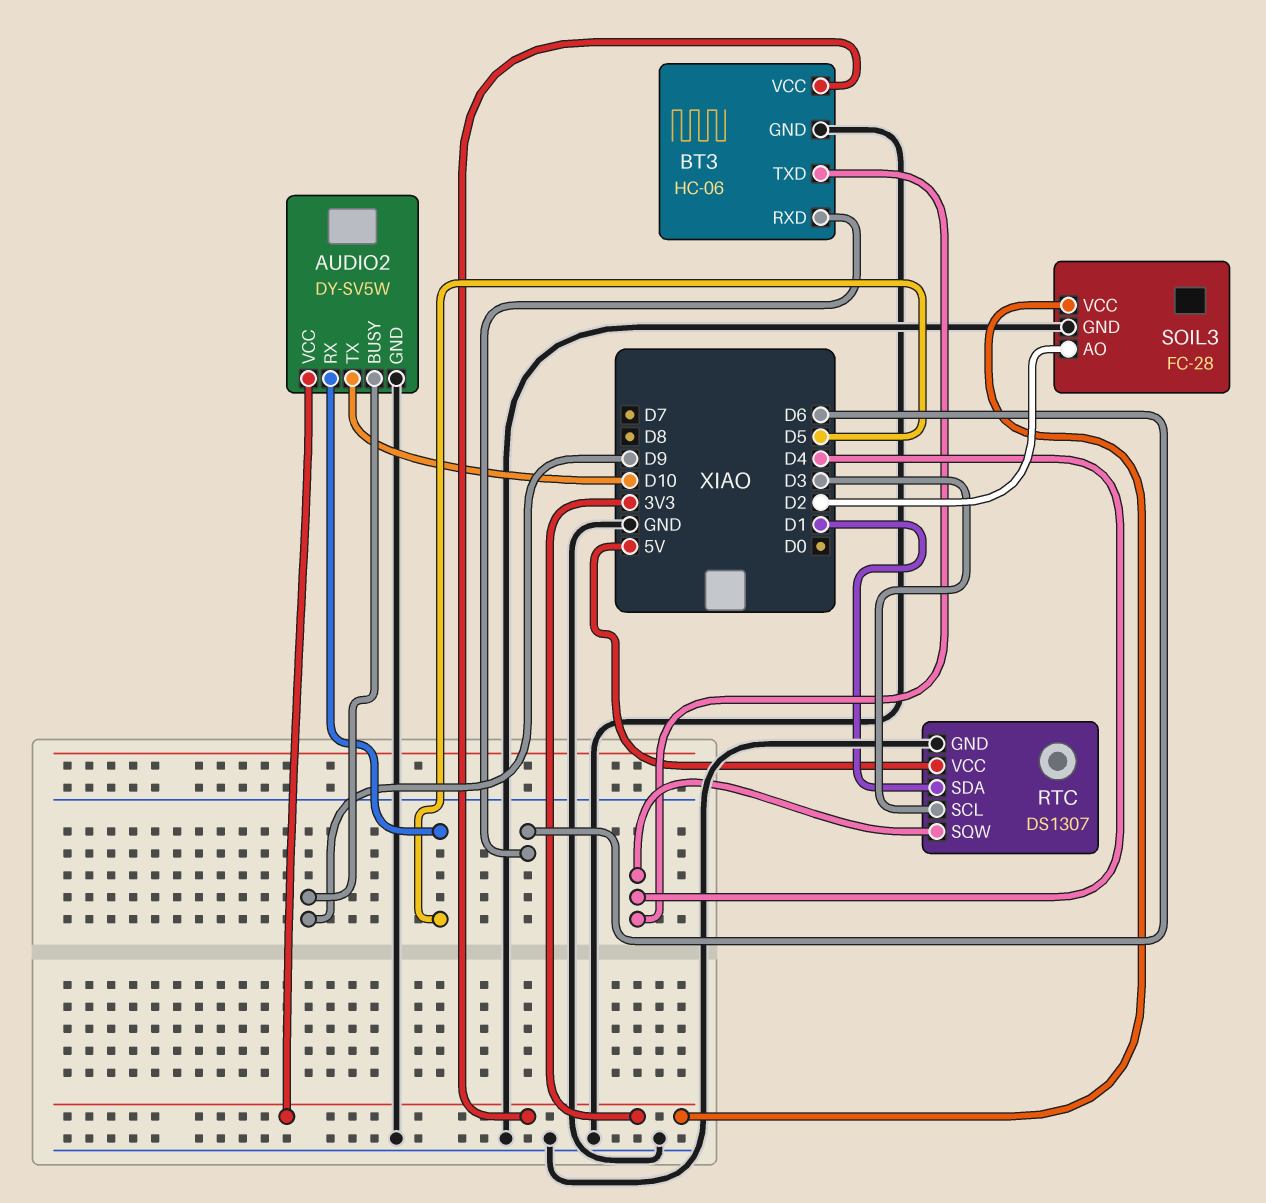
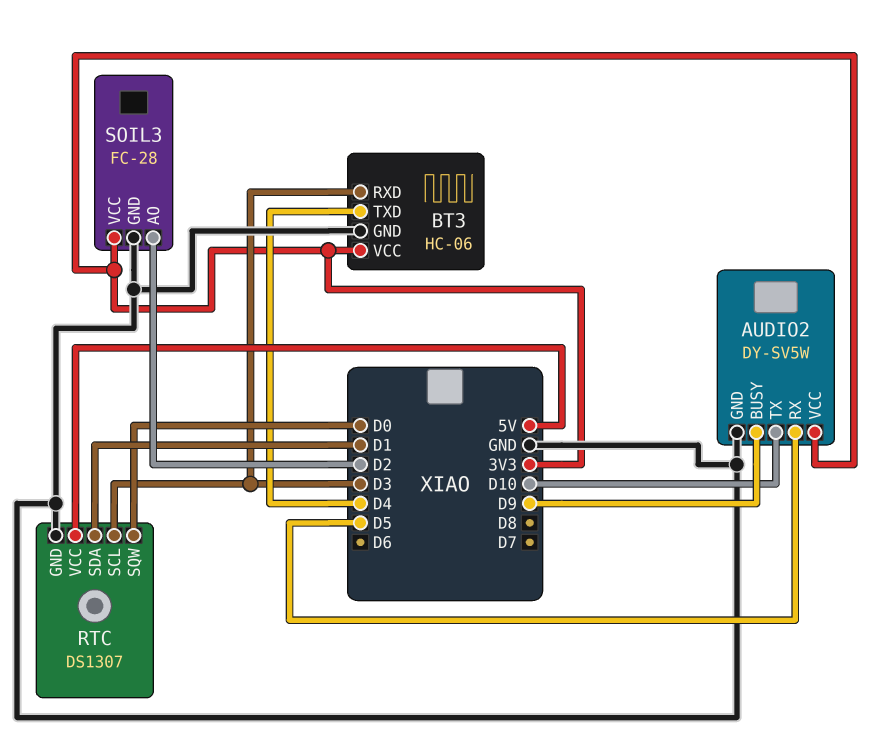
BT3 pin RXD: D6 -> D3
RTC pin SQW: D4 -> D0

